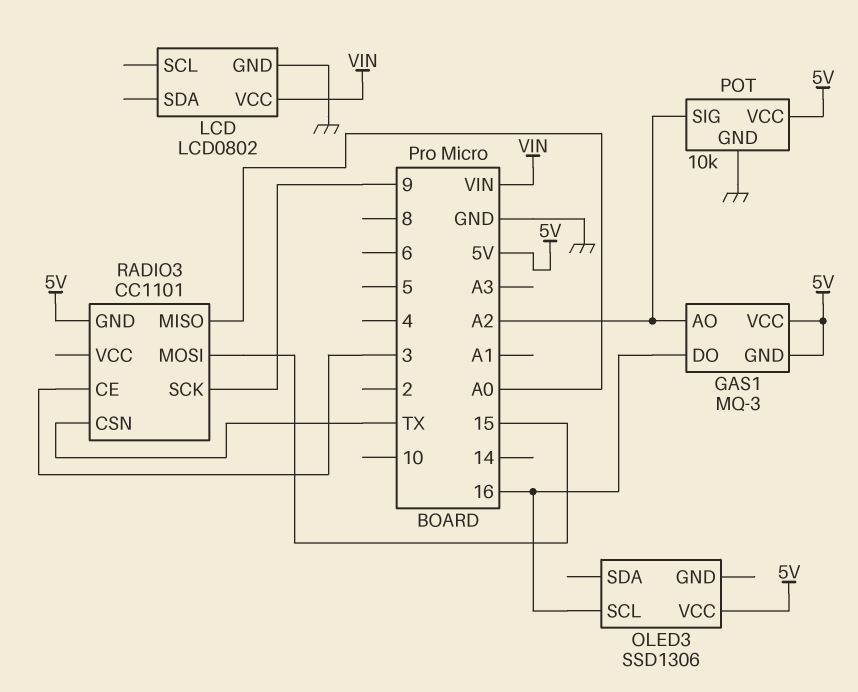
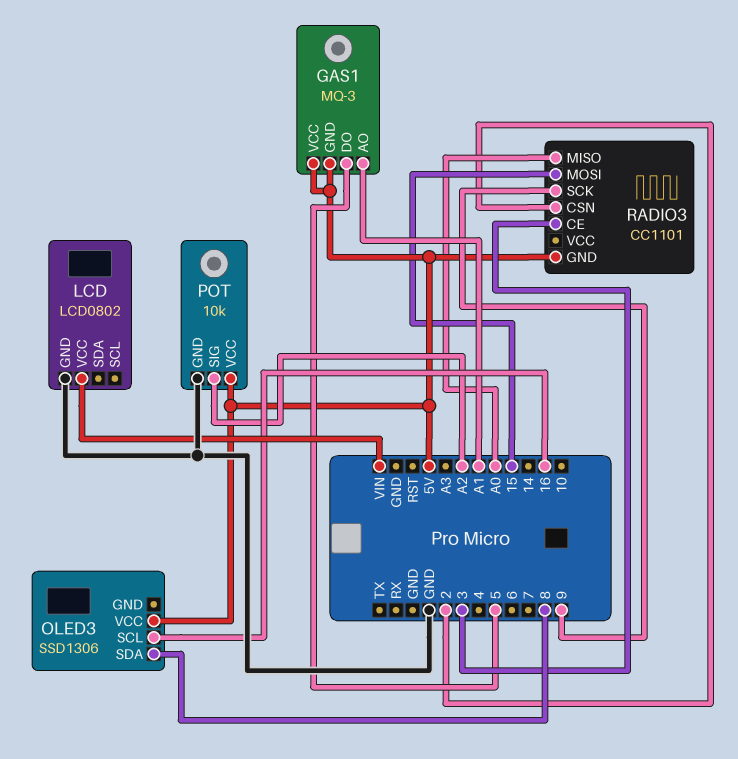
GAS1 pin AO: A2 -> A1
GAS1 pin DO: 16 -> 5
OLED3 pin SDA: none -> 8
RADIO3 pin CSN: TX -> 2

